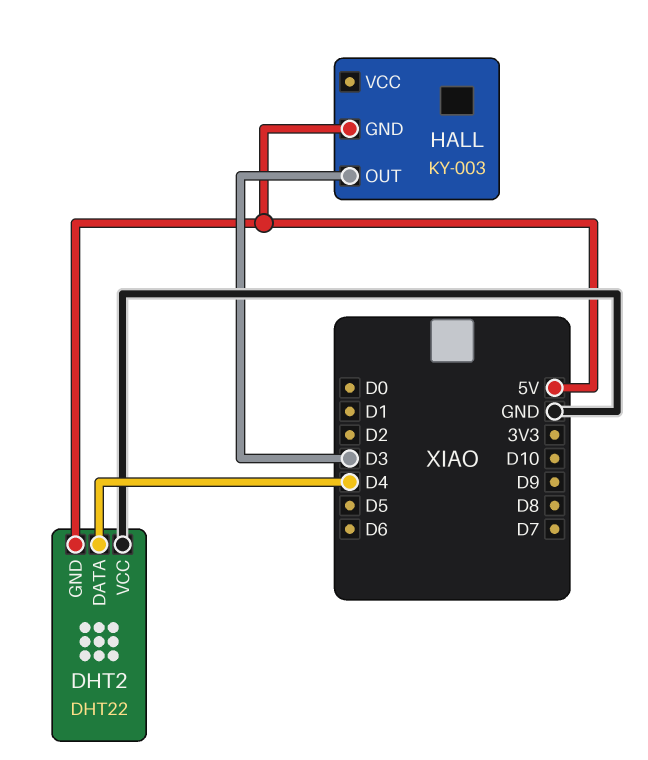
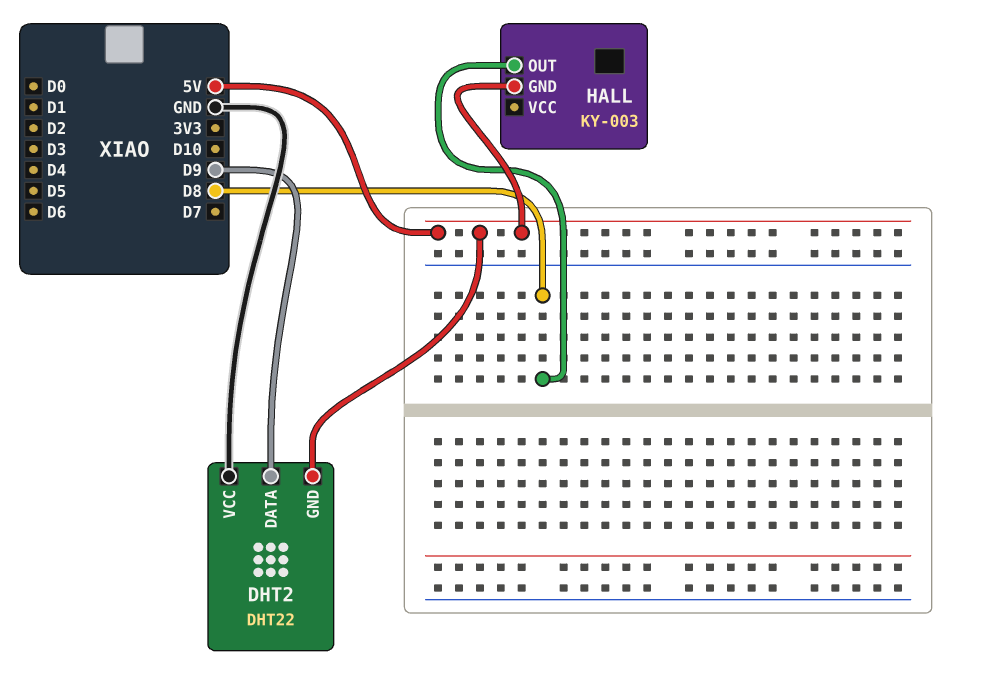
DHT2 pin DATA: D4 -> D9
HALL pin OUT: D3 -> D8

